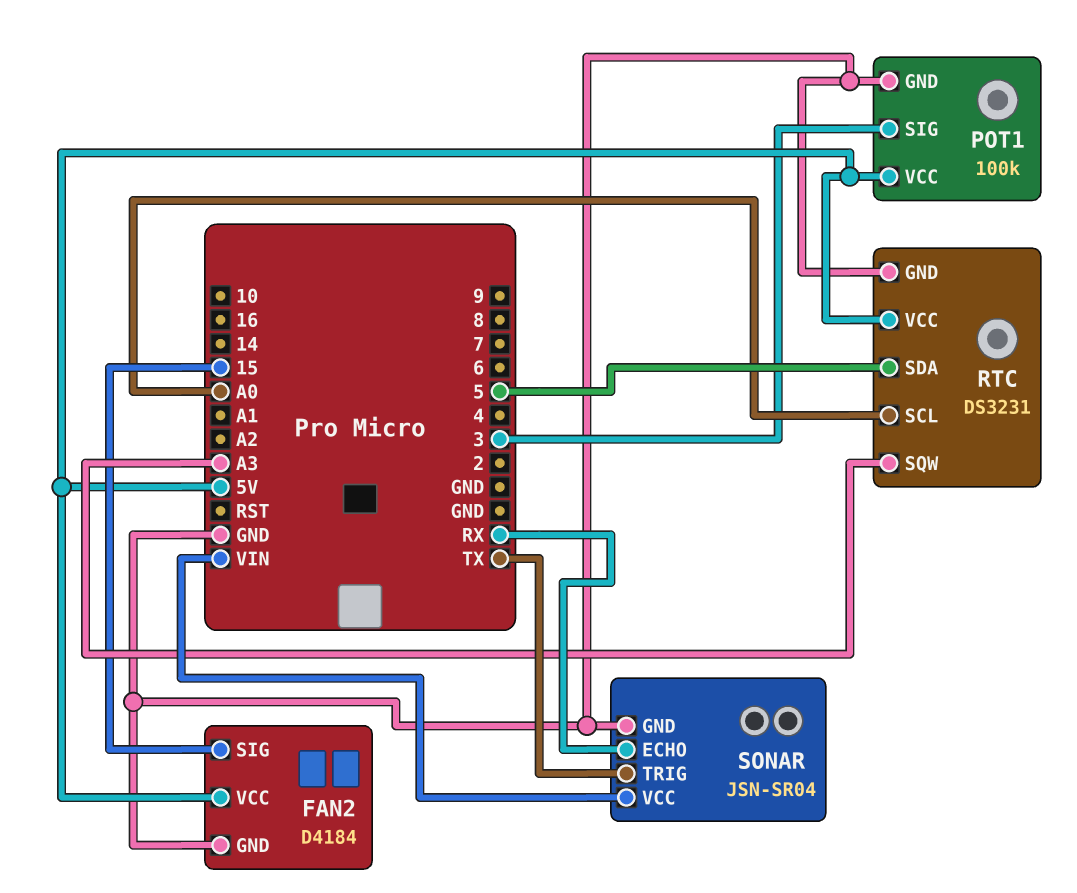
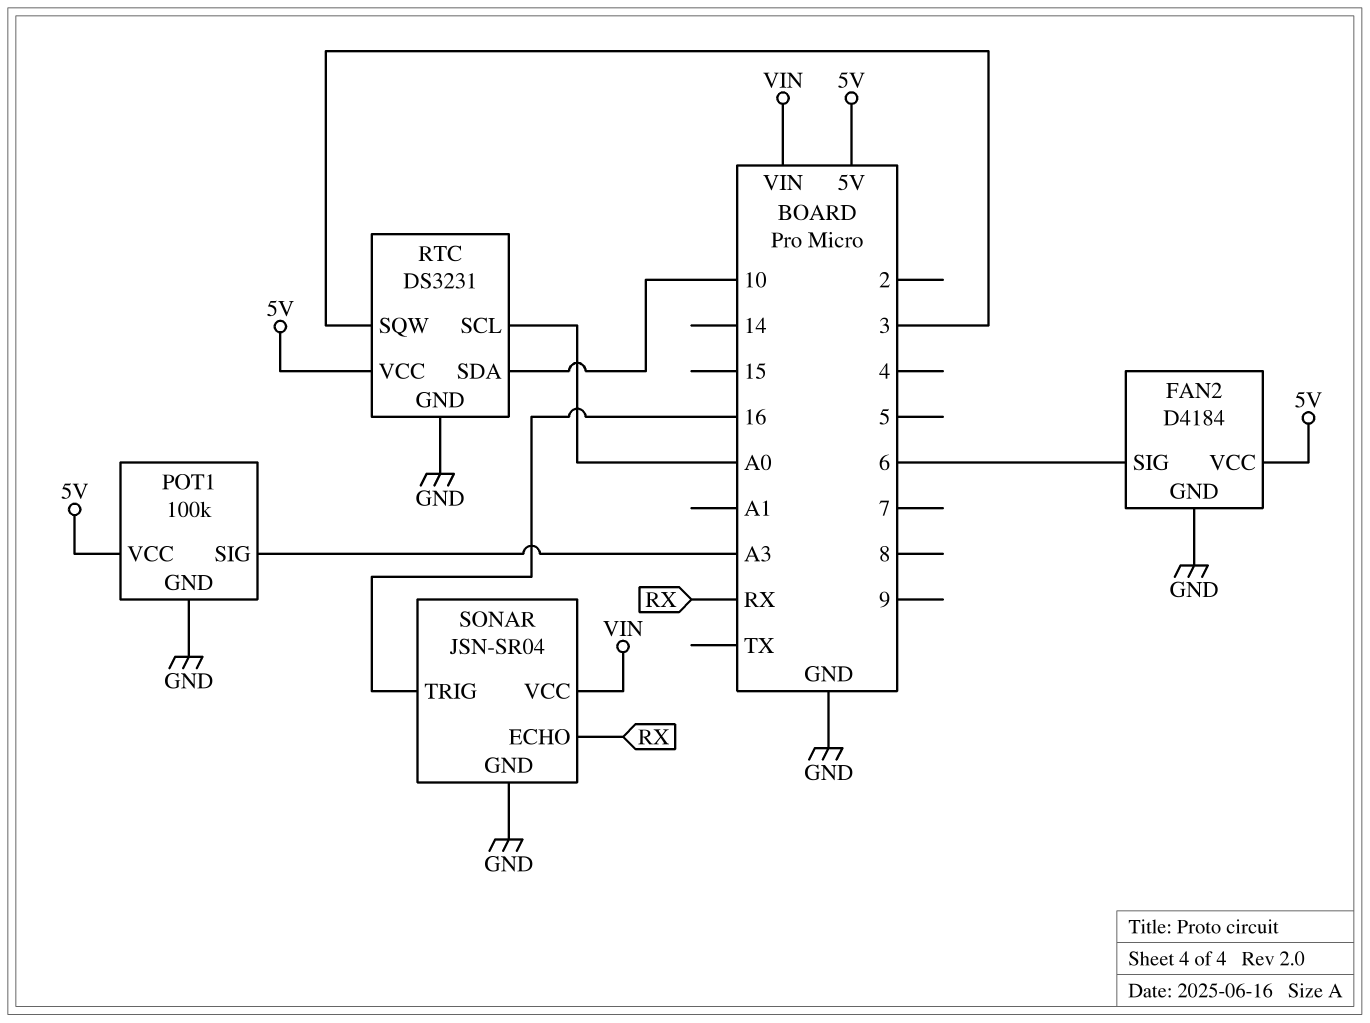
FAN2 pin SIG: 15 -> 6
POT1 pin SIG: 3 -> A3
RTC pin SDA: 5 -> 10
RTC pin SQW: A3 -> 3
SONAR pin TRIG: TX -> 16

